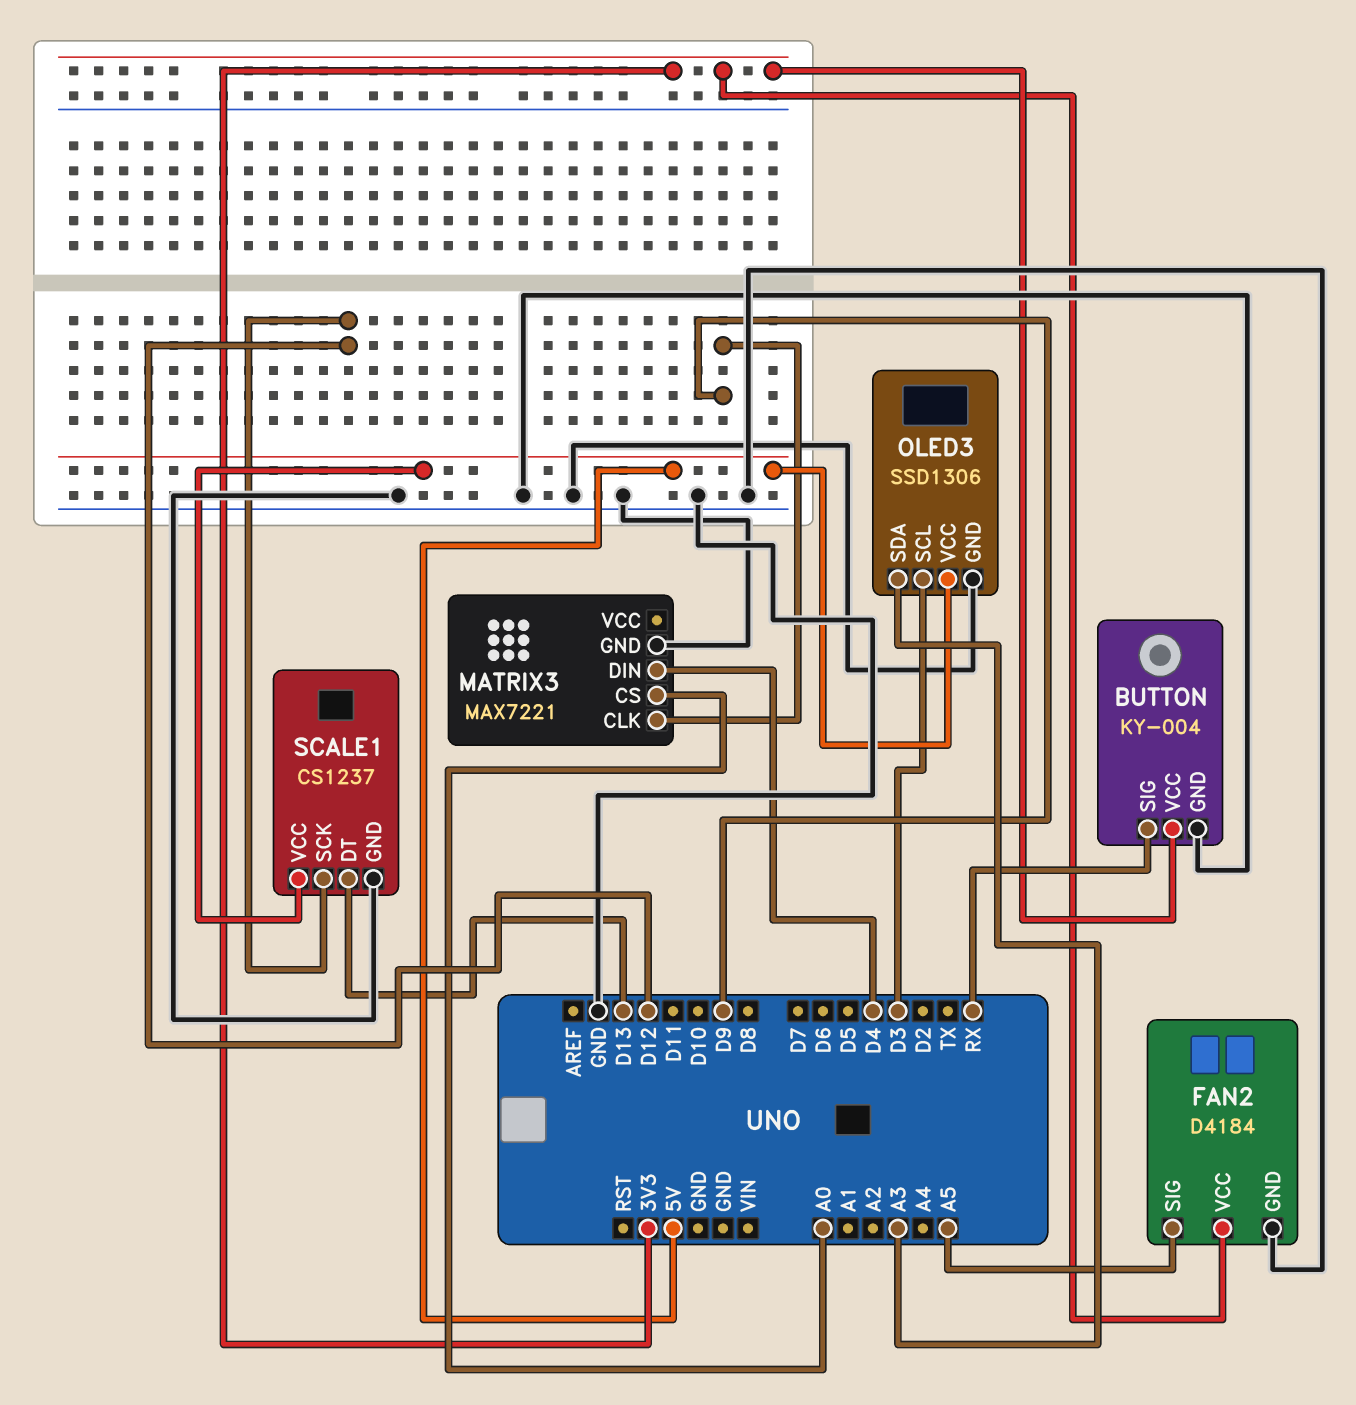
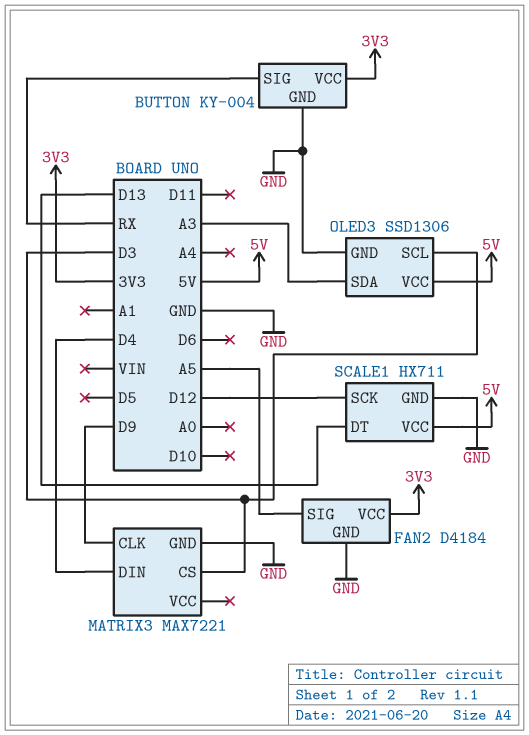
MATRIX3 pin CS: A0 -> D3
SCALE1: CS1237 -> HX711

